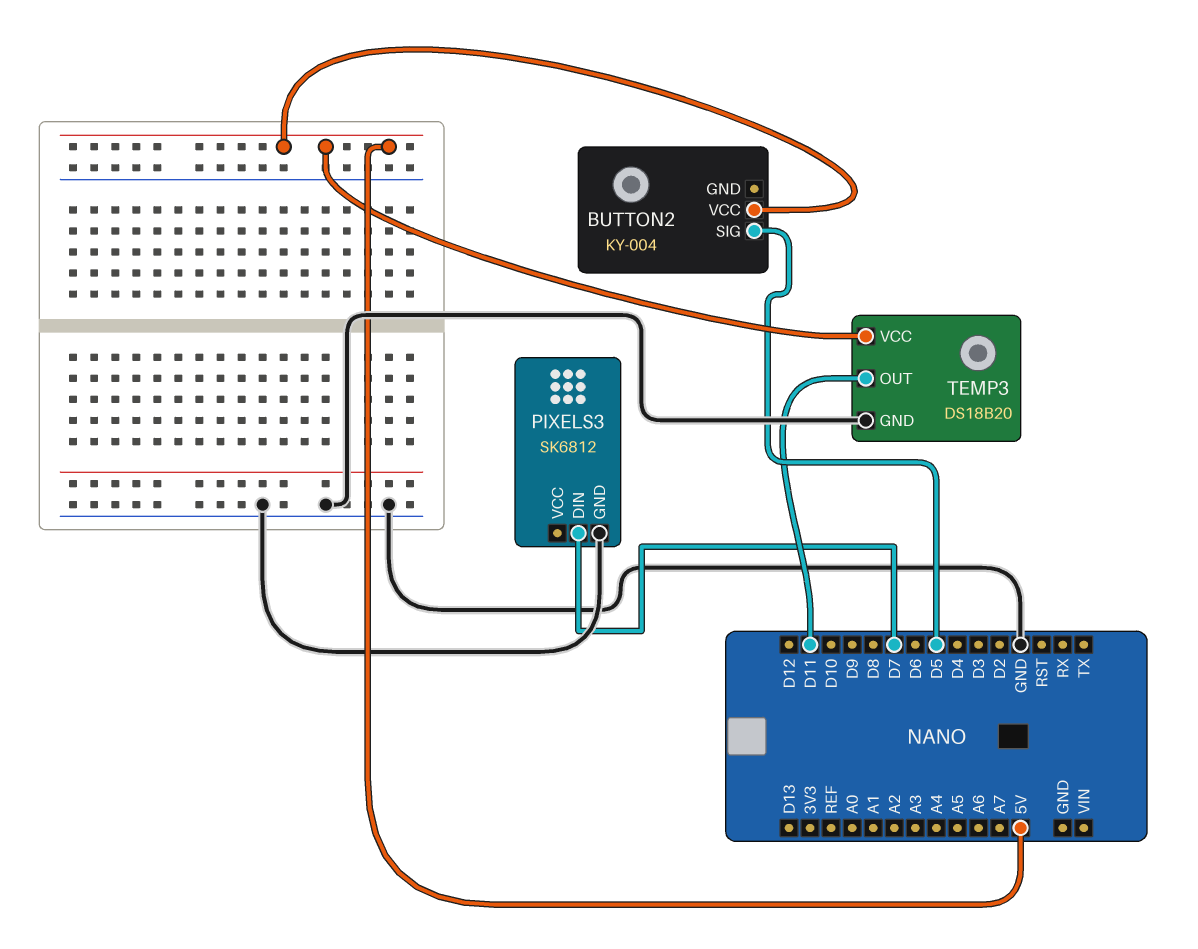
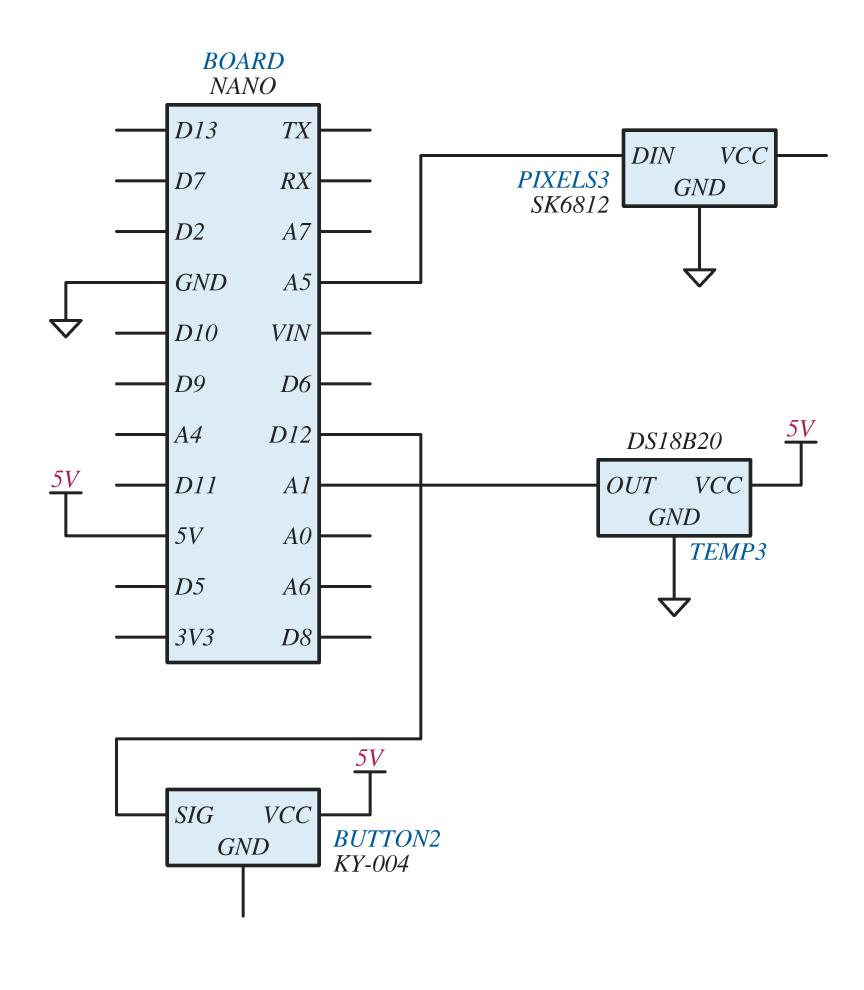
BUTTON2 pin SIG: D5 -> D12
PIXELS3 pin DIN: D7 -> A5
TEMP3 pin OUT: D11 -> A1

